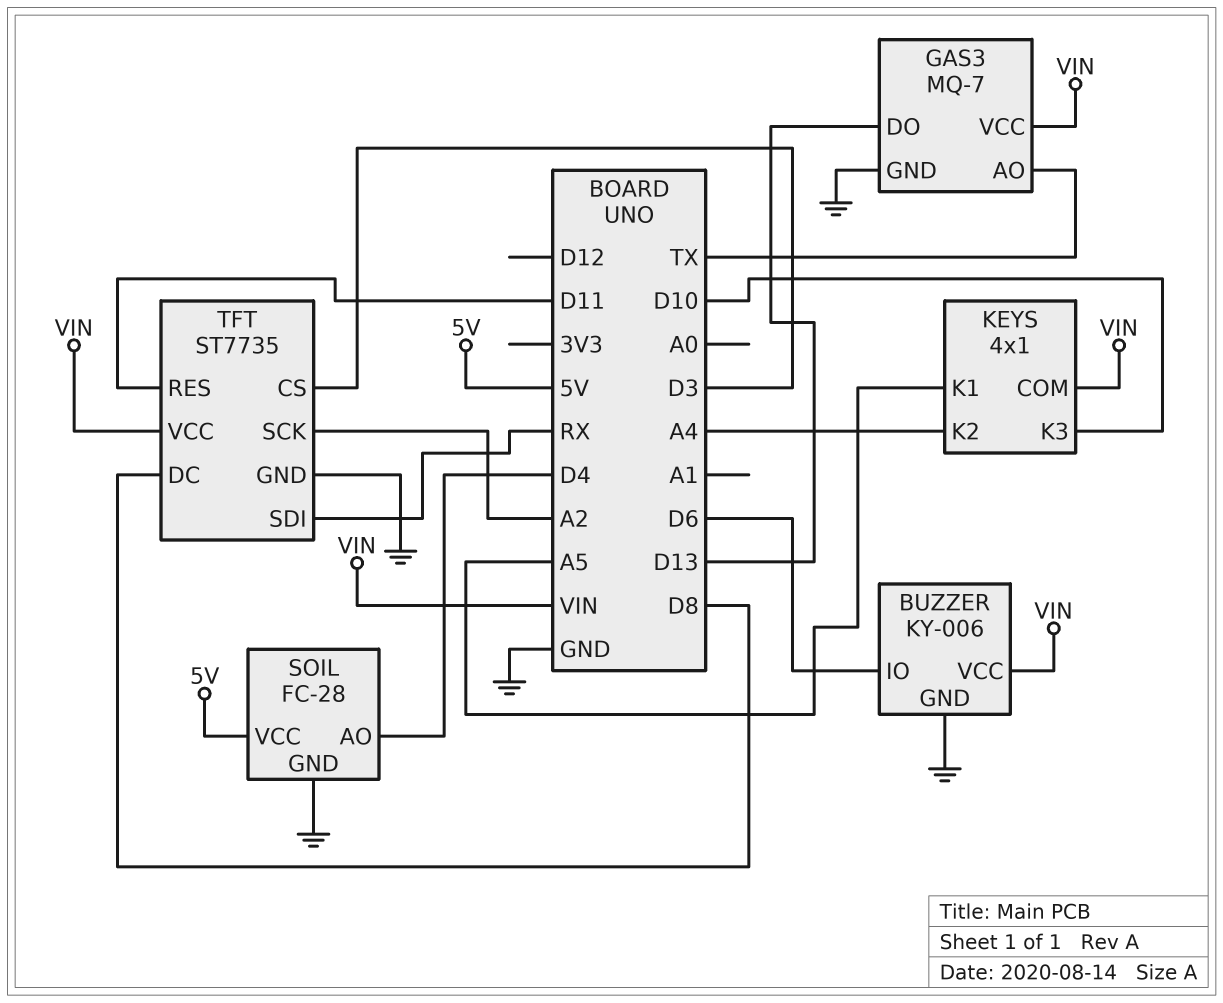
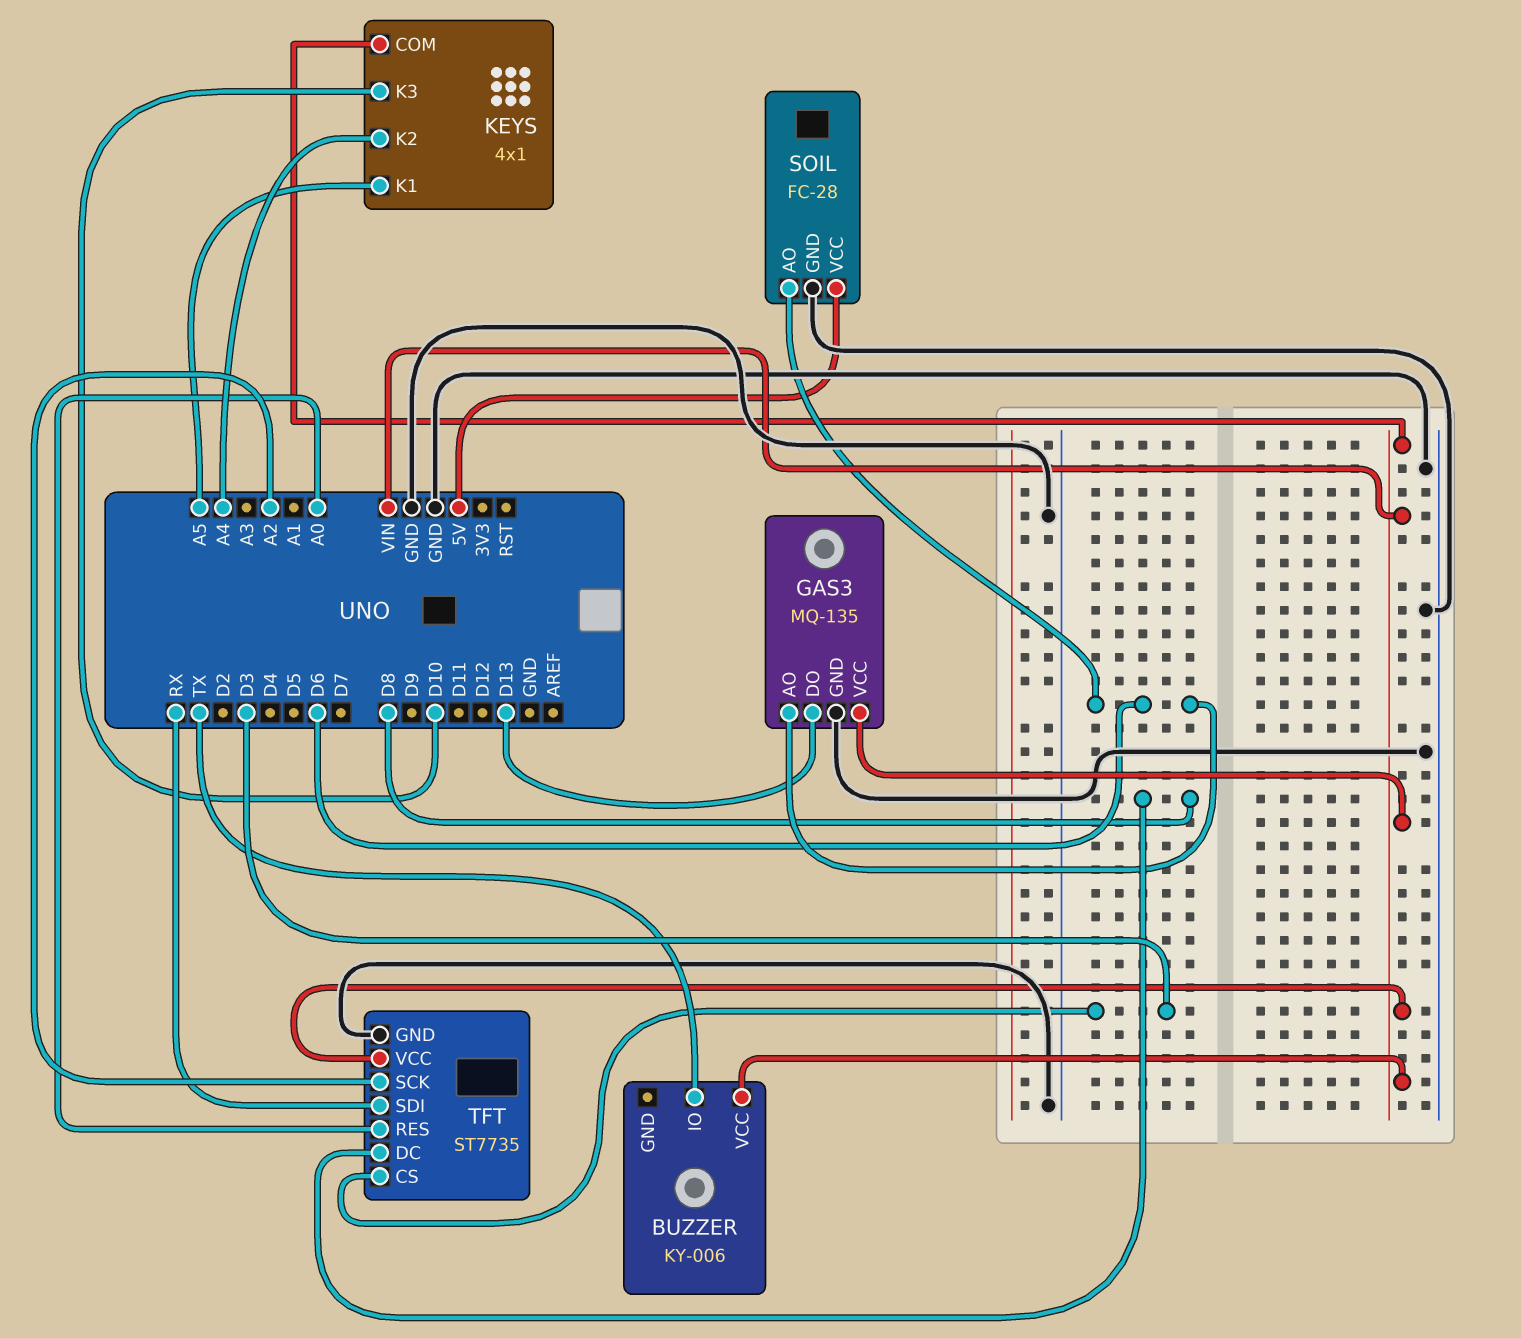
BUZZER pin GND: GND -> none
BUZZER pin IO: D6 -> TX
GAS3: MQ-7 -> MQ-135
GAS3 pin AO: TX -> D6
SOIL pin AO: D4 -> D6
TFT pin RES: D11 -> A0

